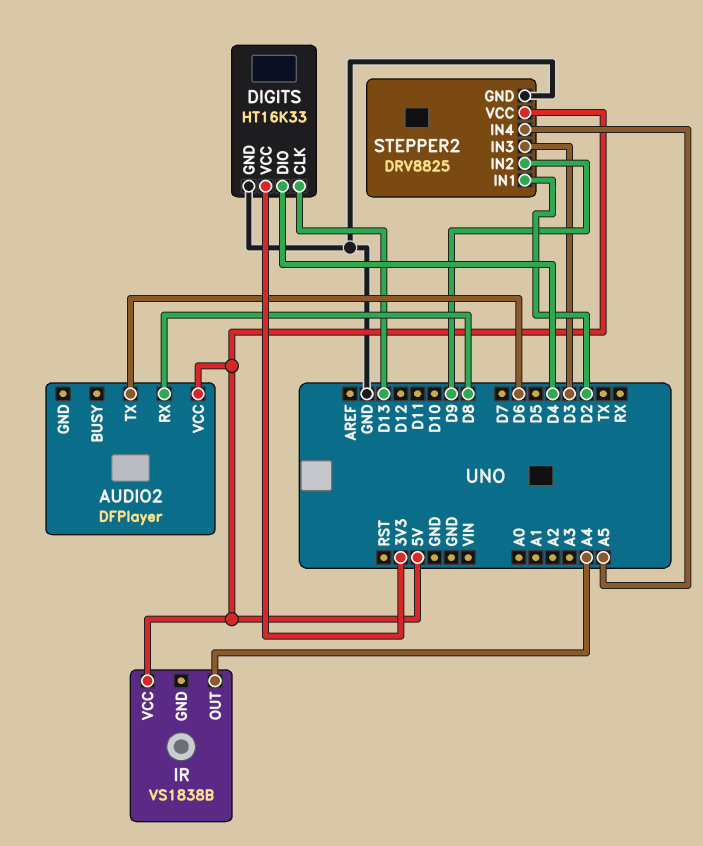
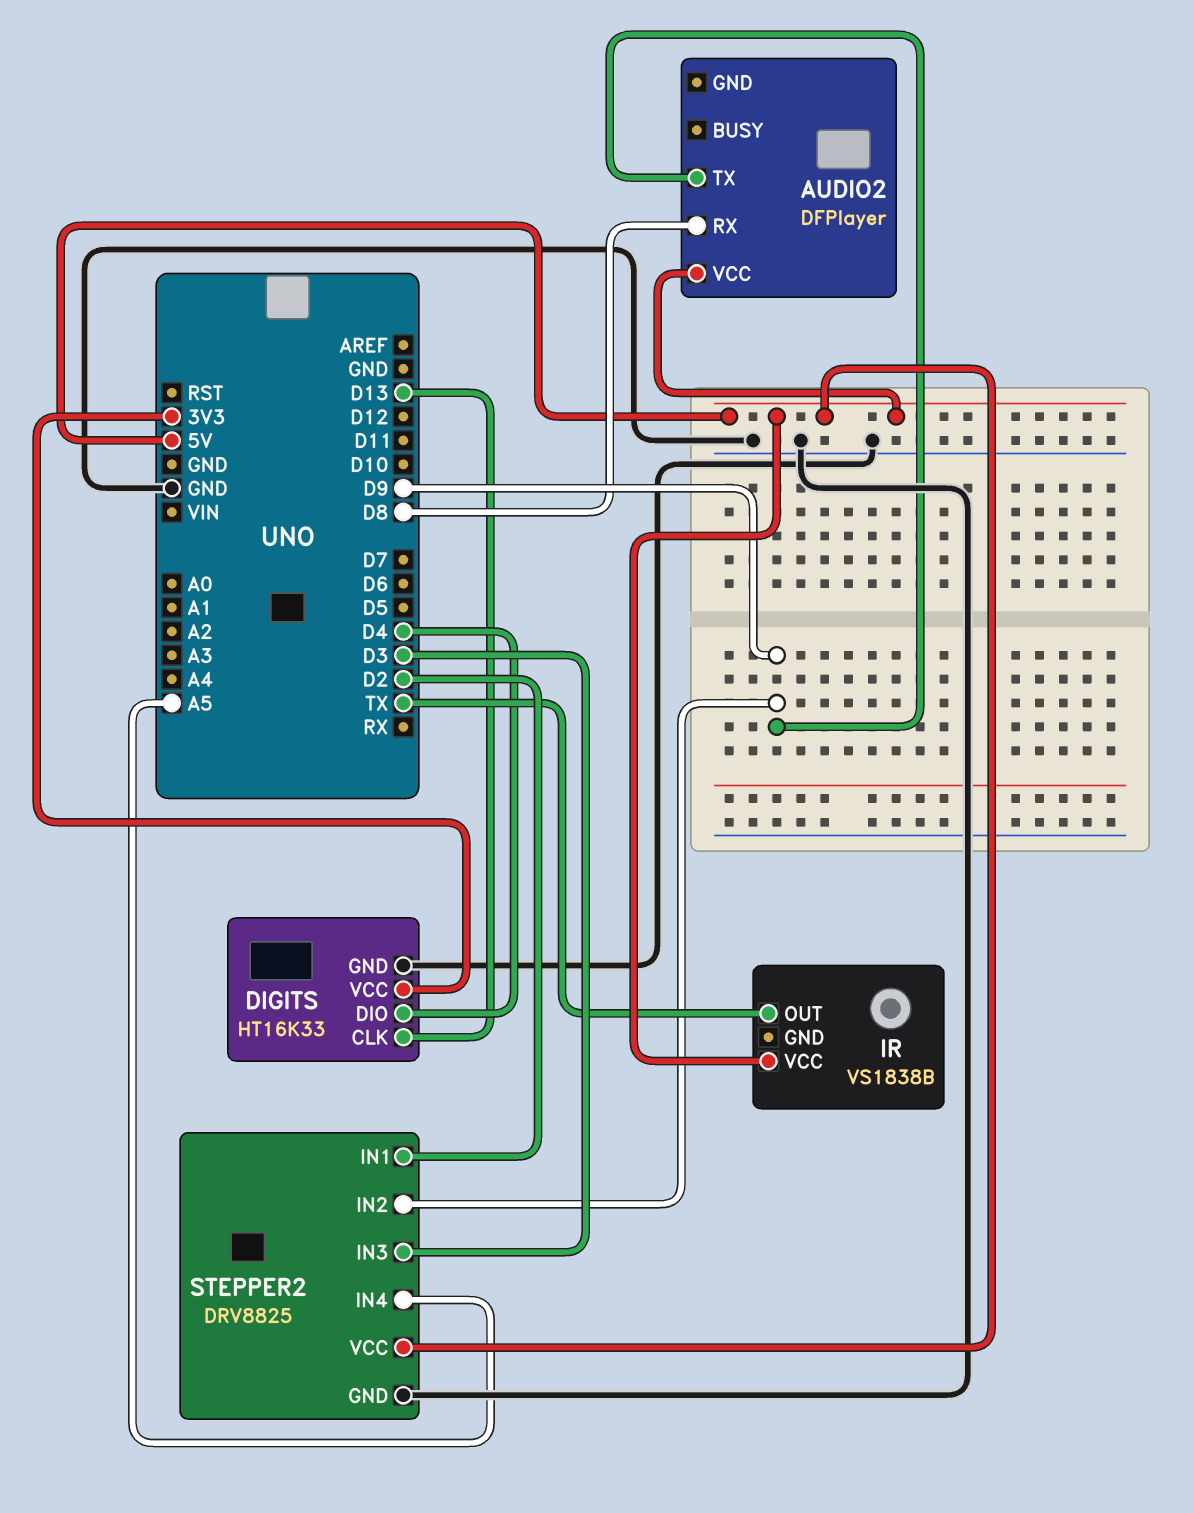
AUDIO2 pin TX: D6 -> D9
IR pin OUT: A4 -> TX

